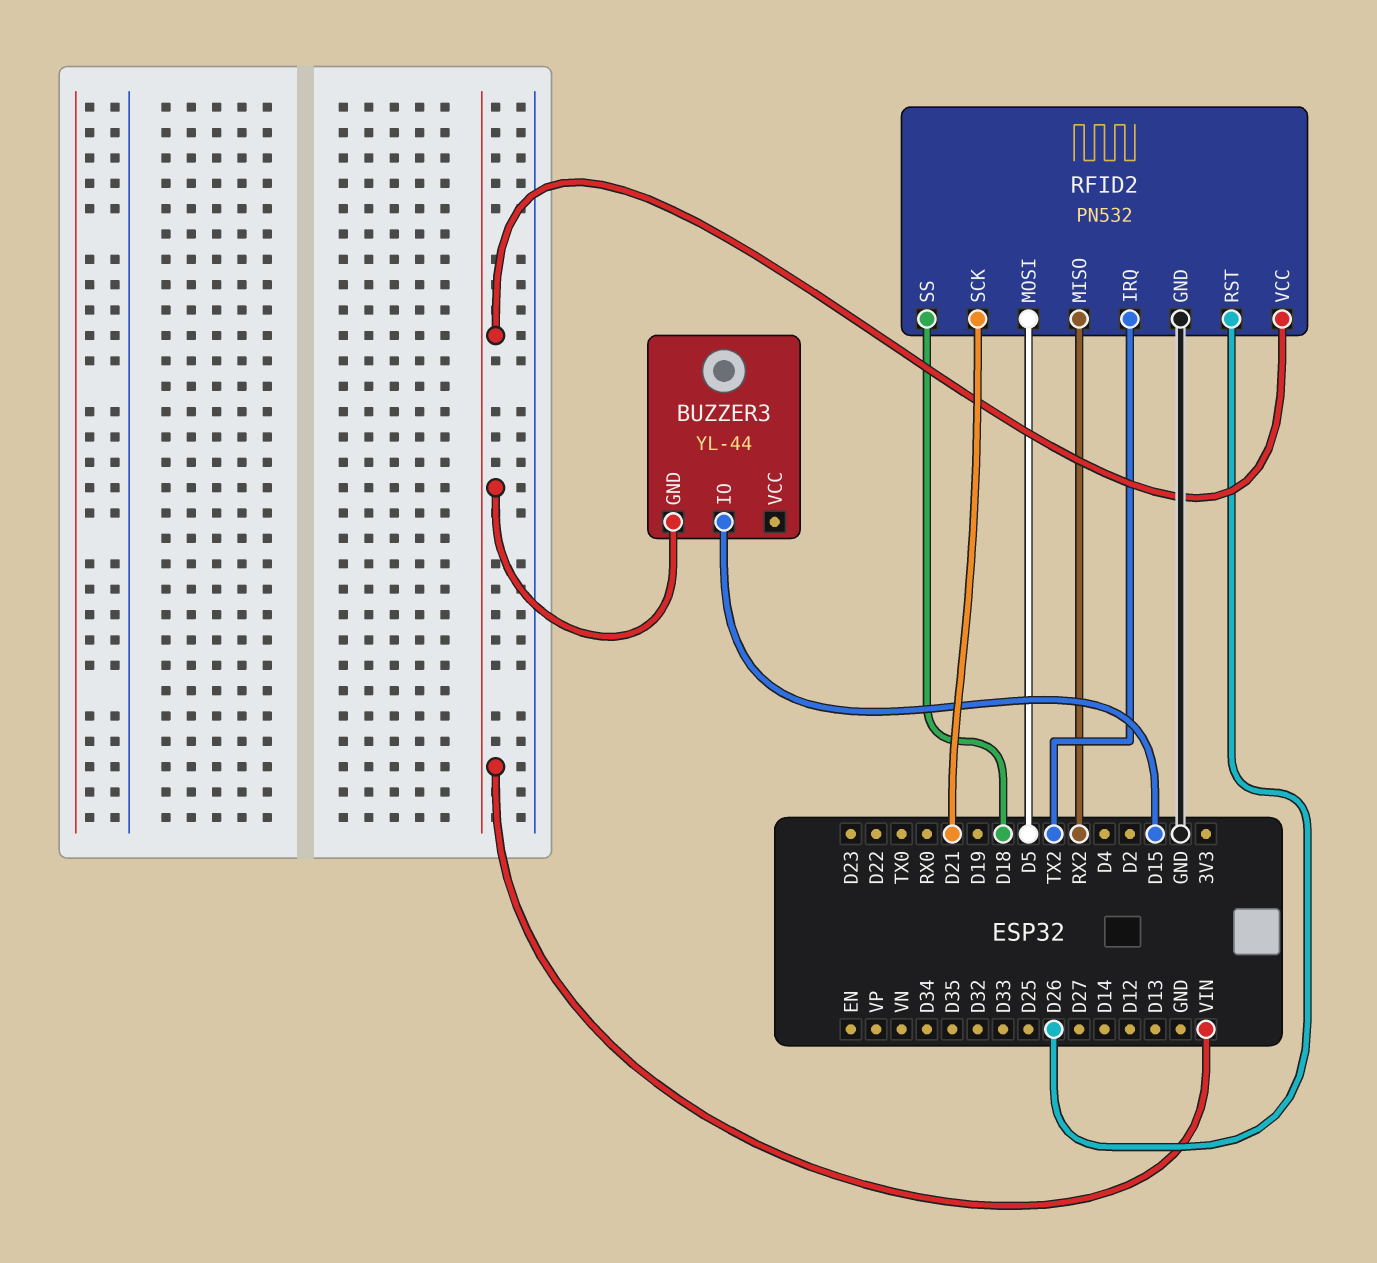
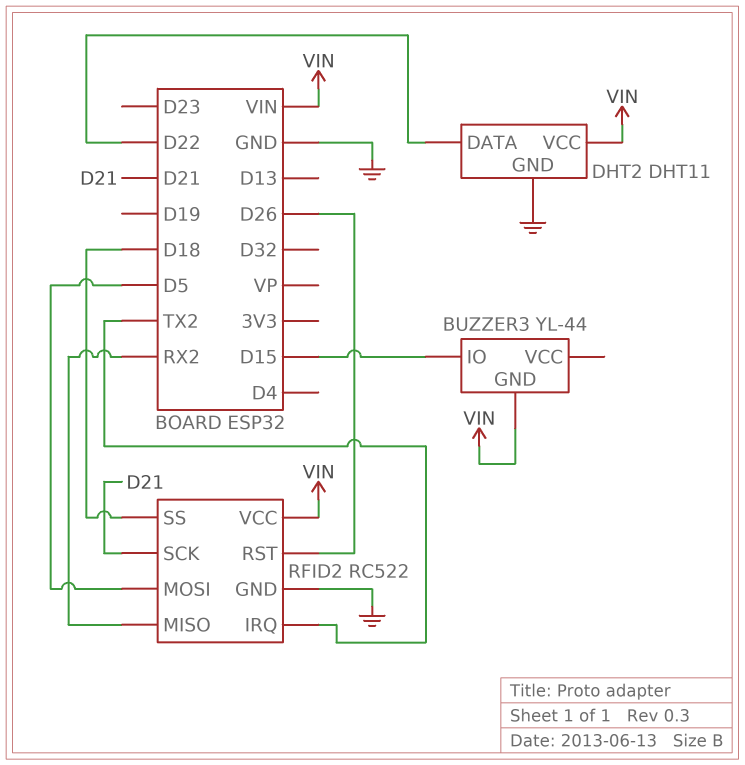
DHT2: none -> DHT11
DHT2 pin DATA: none -> D22
DHT2 pin GND: none -> GND
DHT2 pin VCC: none -> VIN
RFID2: PN532 -> RC522

